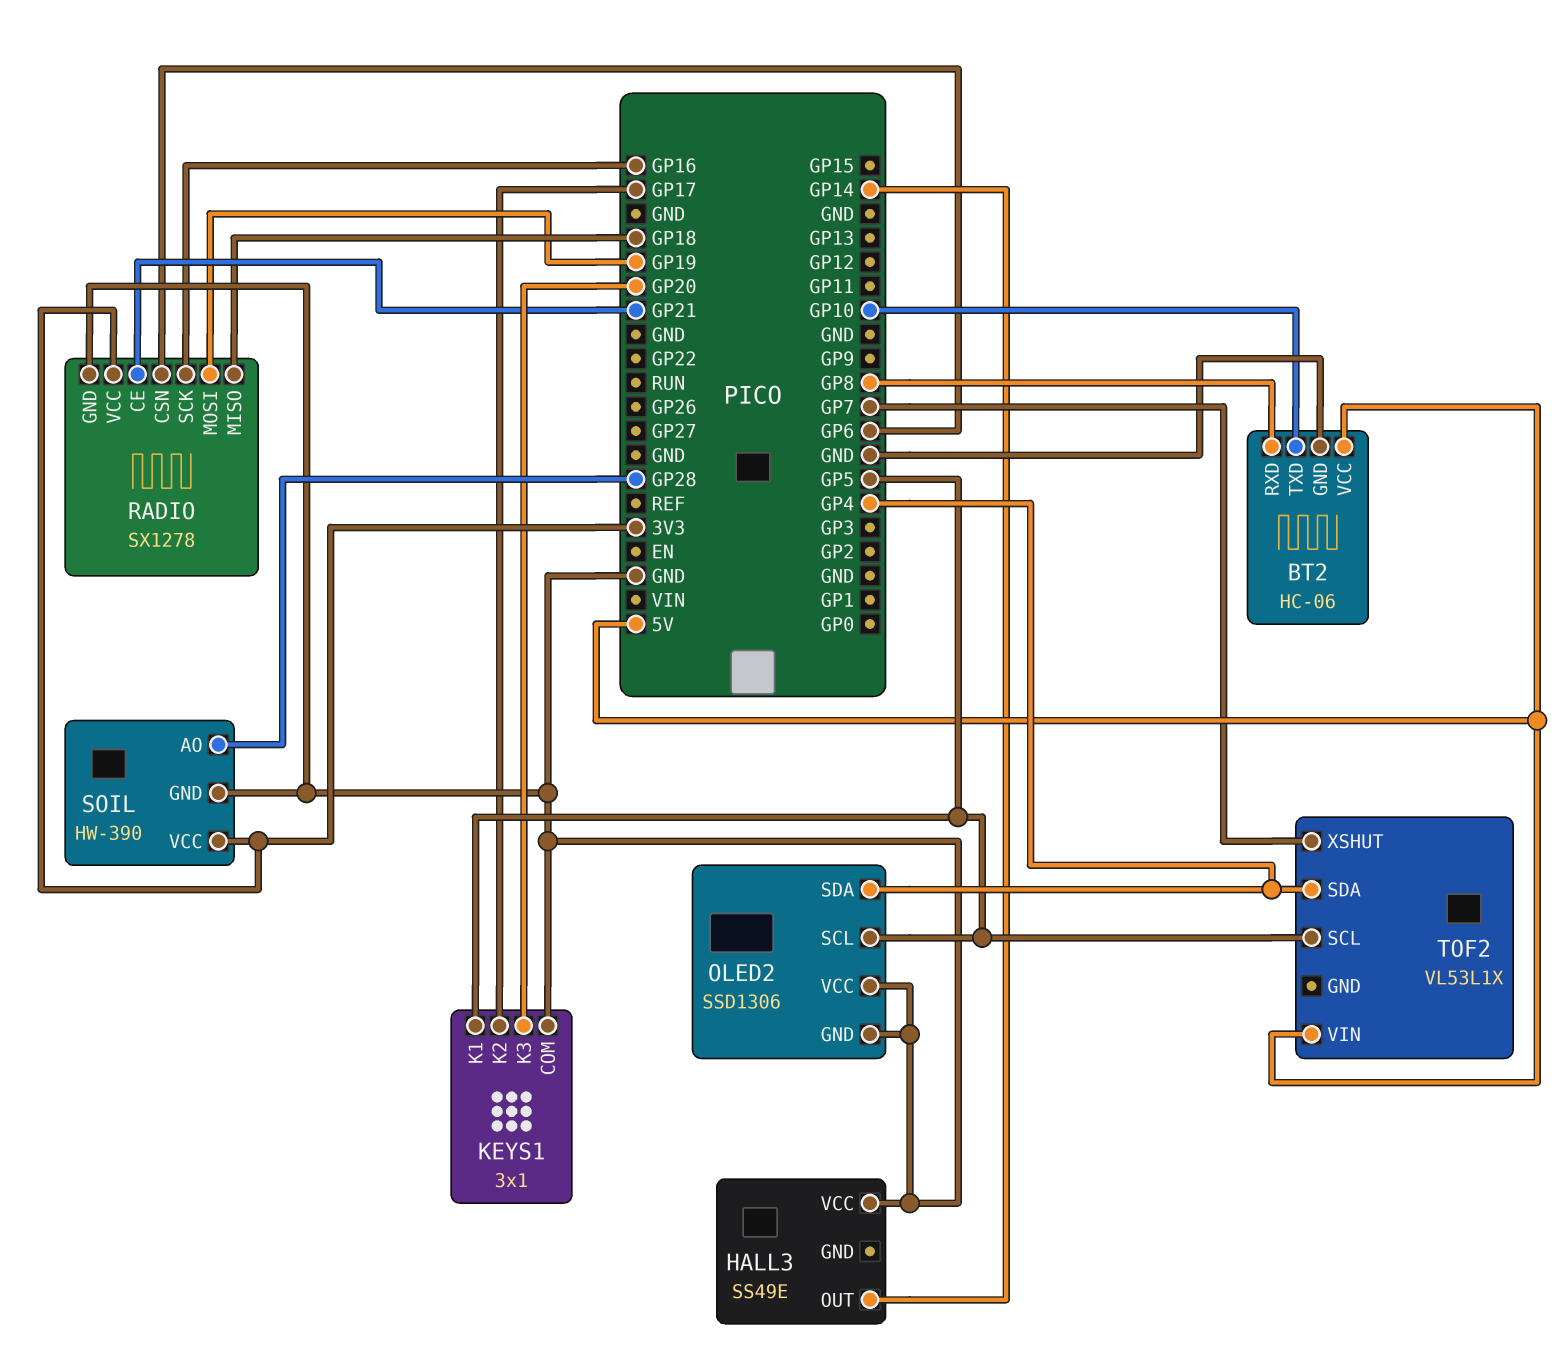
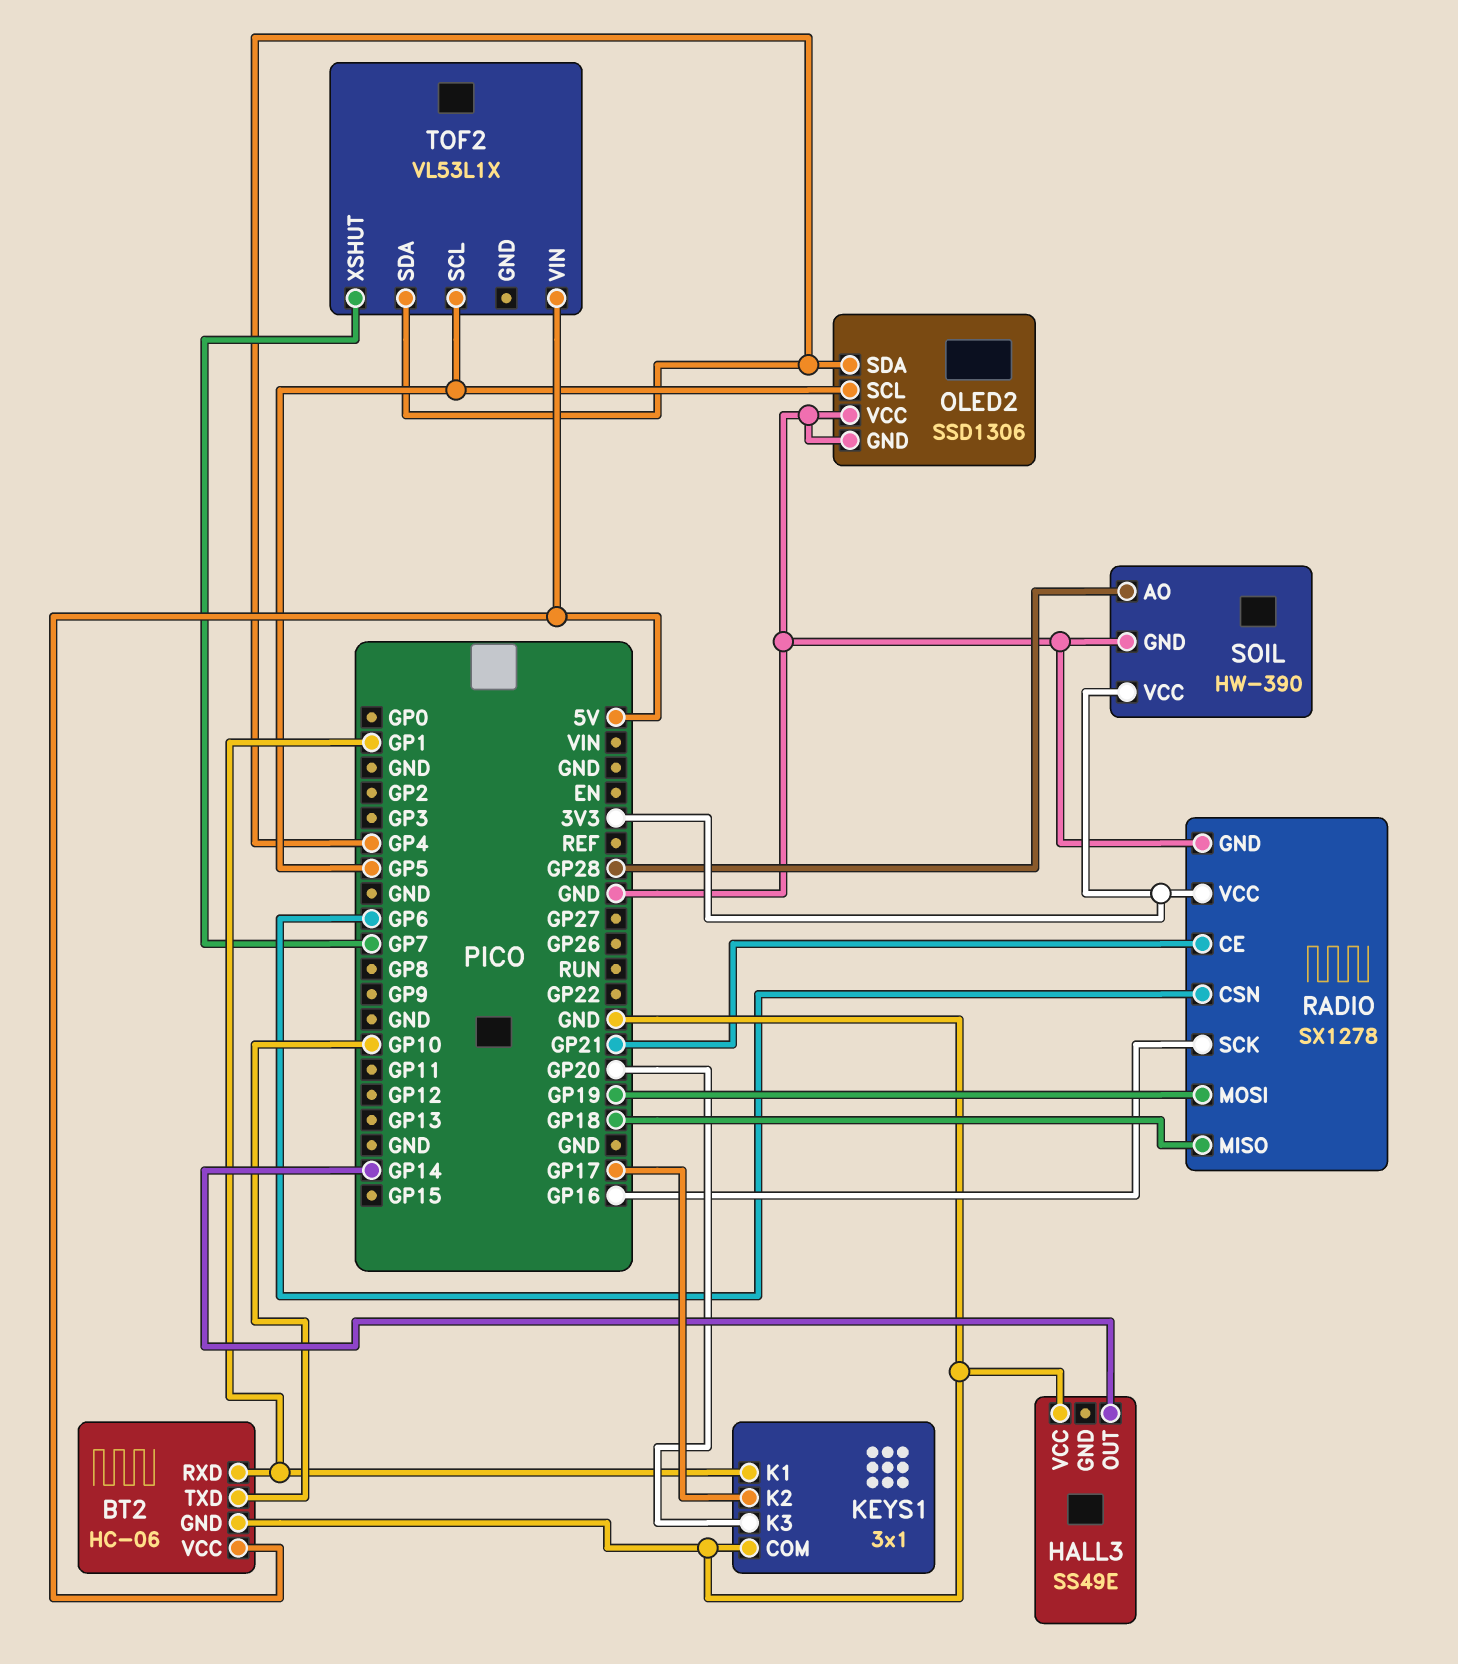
BT2 pin RXD: GP8 -> GP1
KEYS1 pin K1: GP5 -> GP1

